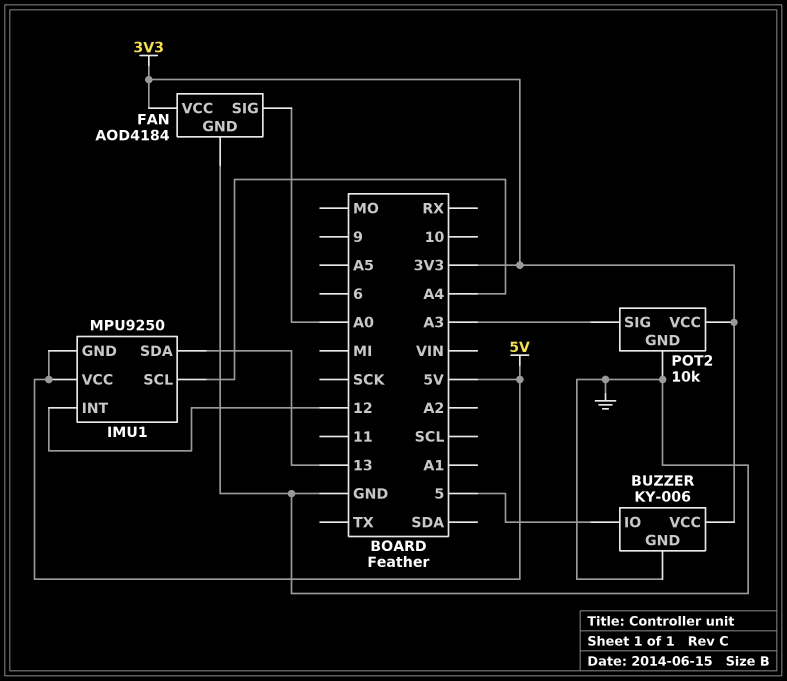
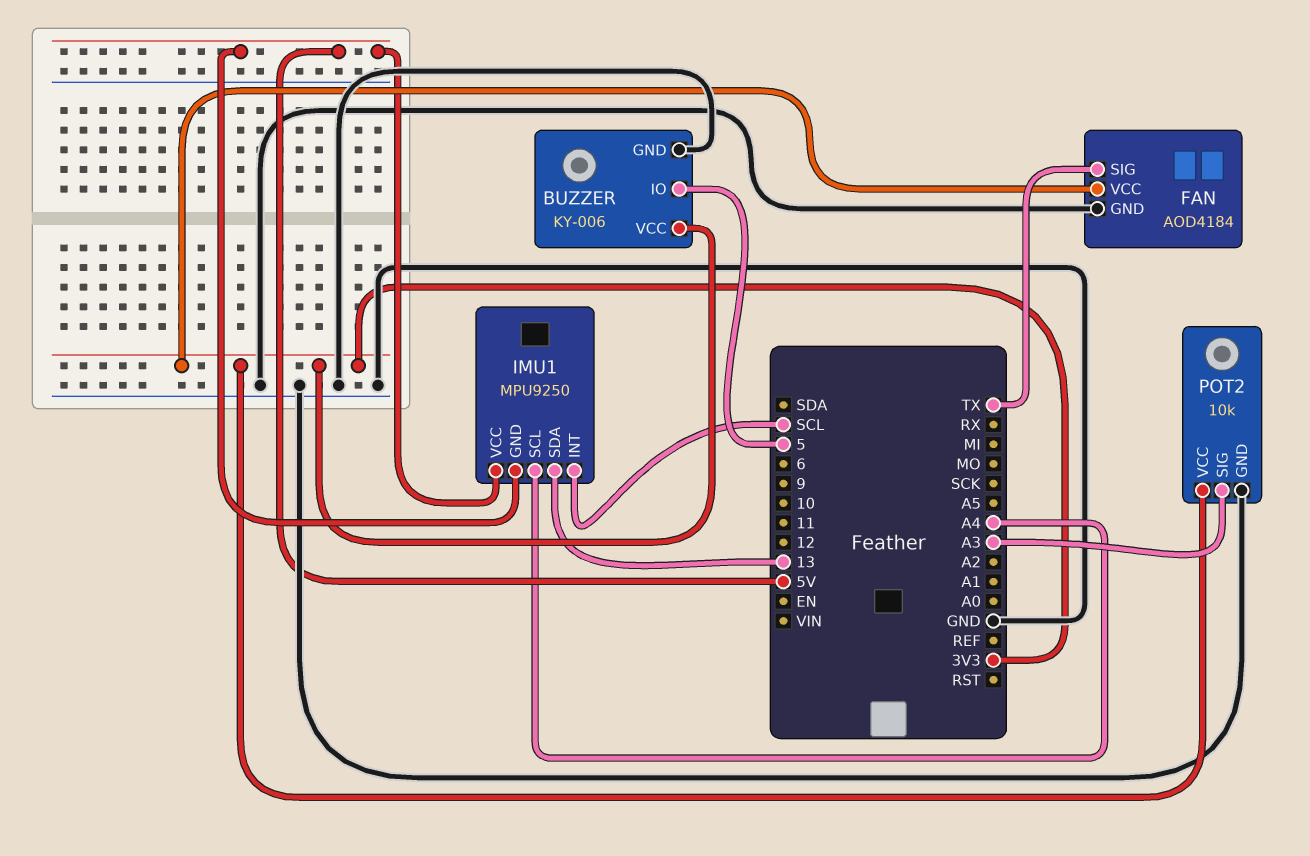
FAN pin SIG: A0 -> TX
IMU1 pin INT: 12 -> SCL

